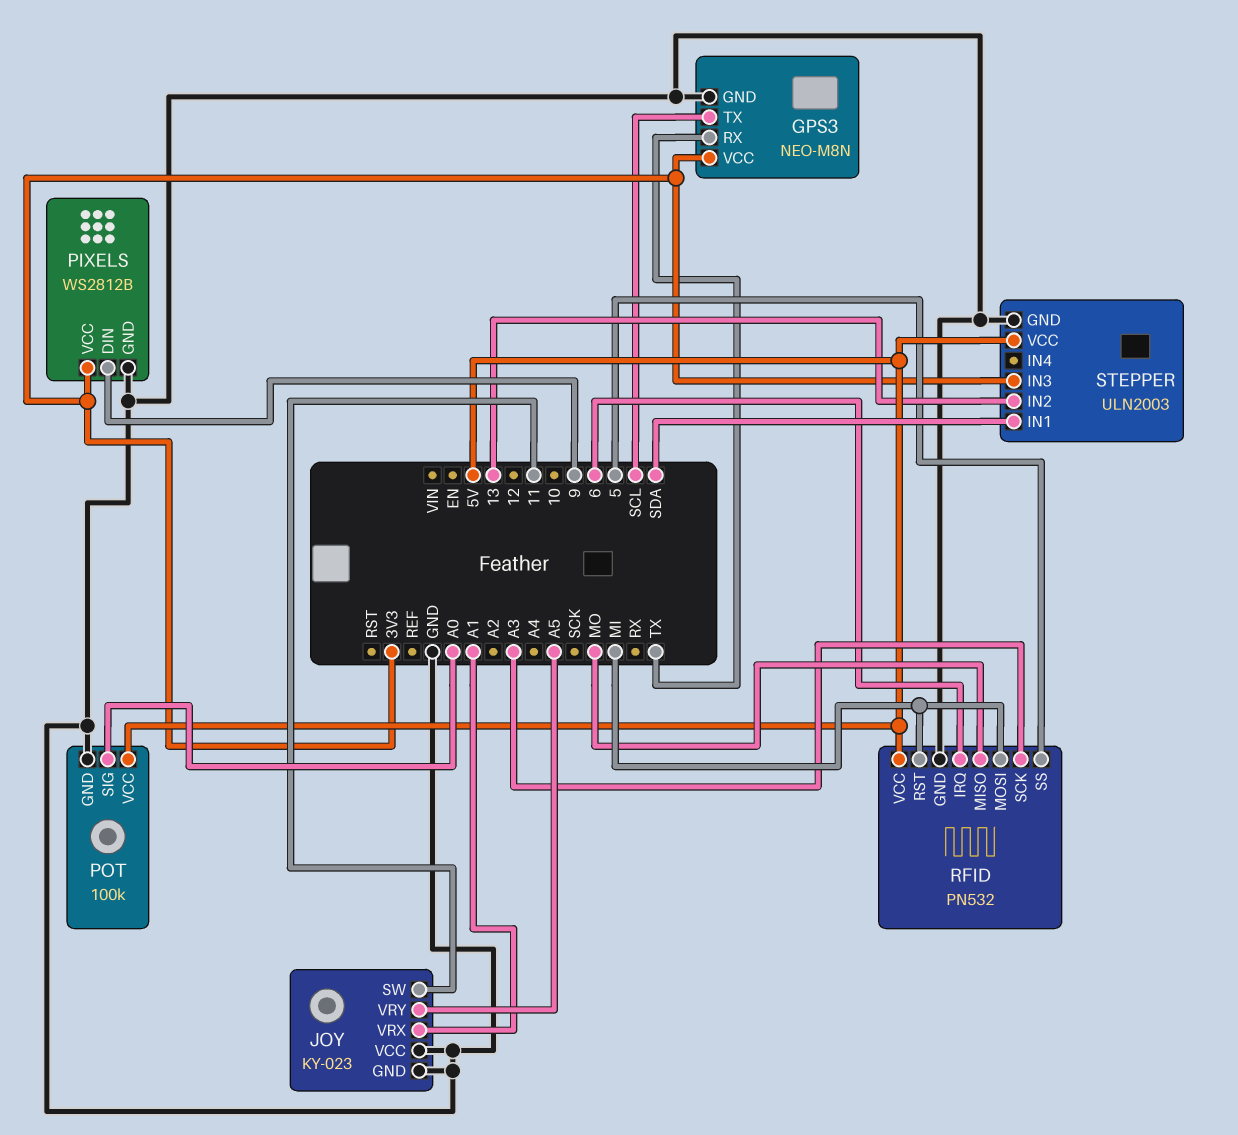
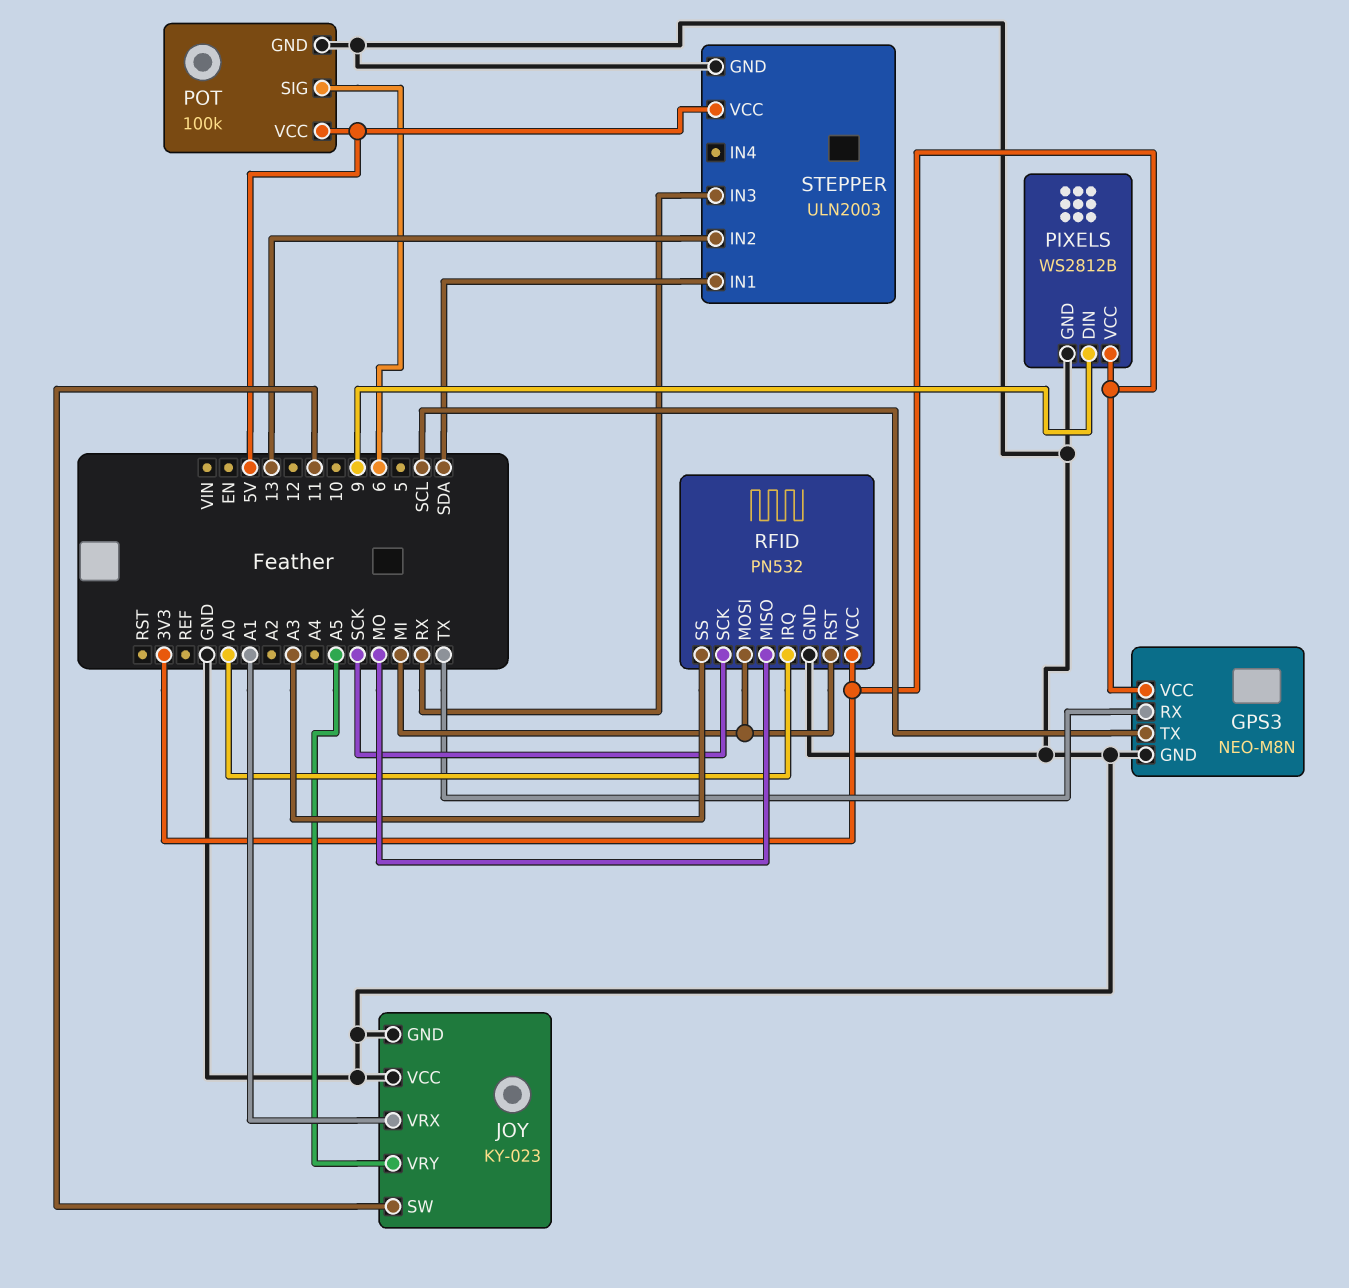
POT pin SIG: A0 -> 6
RFID pin IRQ: 6 -> A0
RFID pin SCK: A3 -> SCK
RFID pin SS: 5 -> A3
RFID pin VCC: 5V -> 3V3
STEPPER pin IN3: 3V3 -> RX

